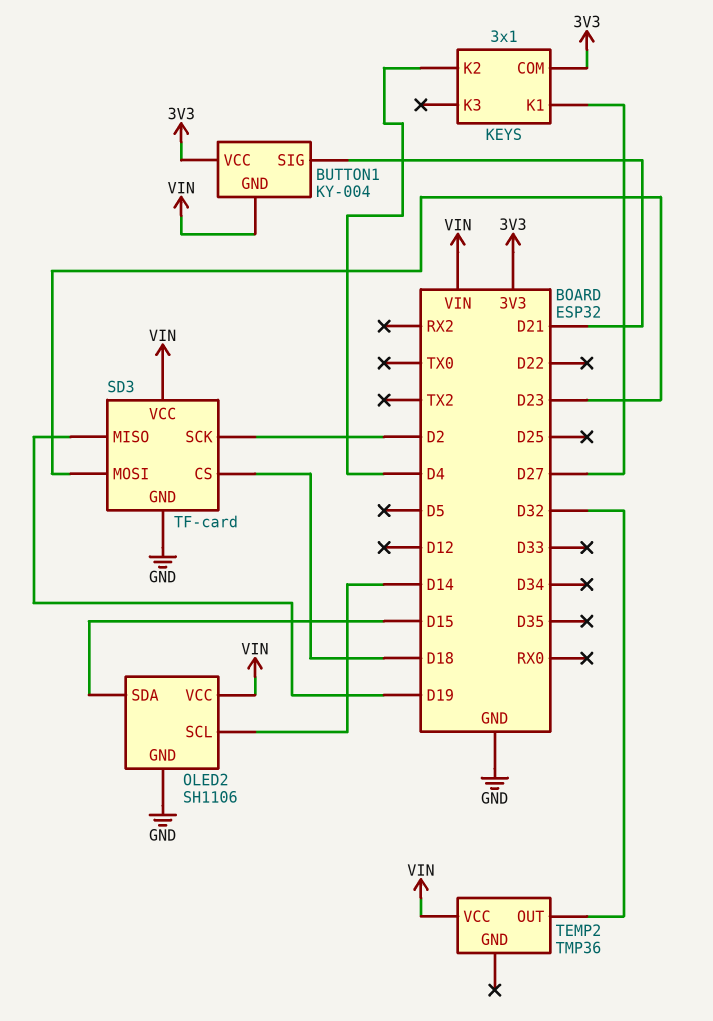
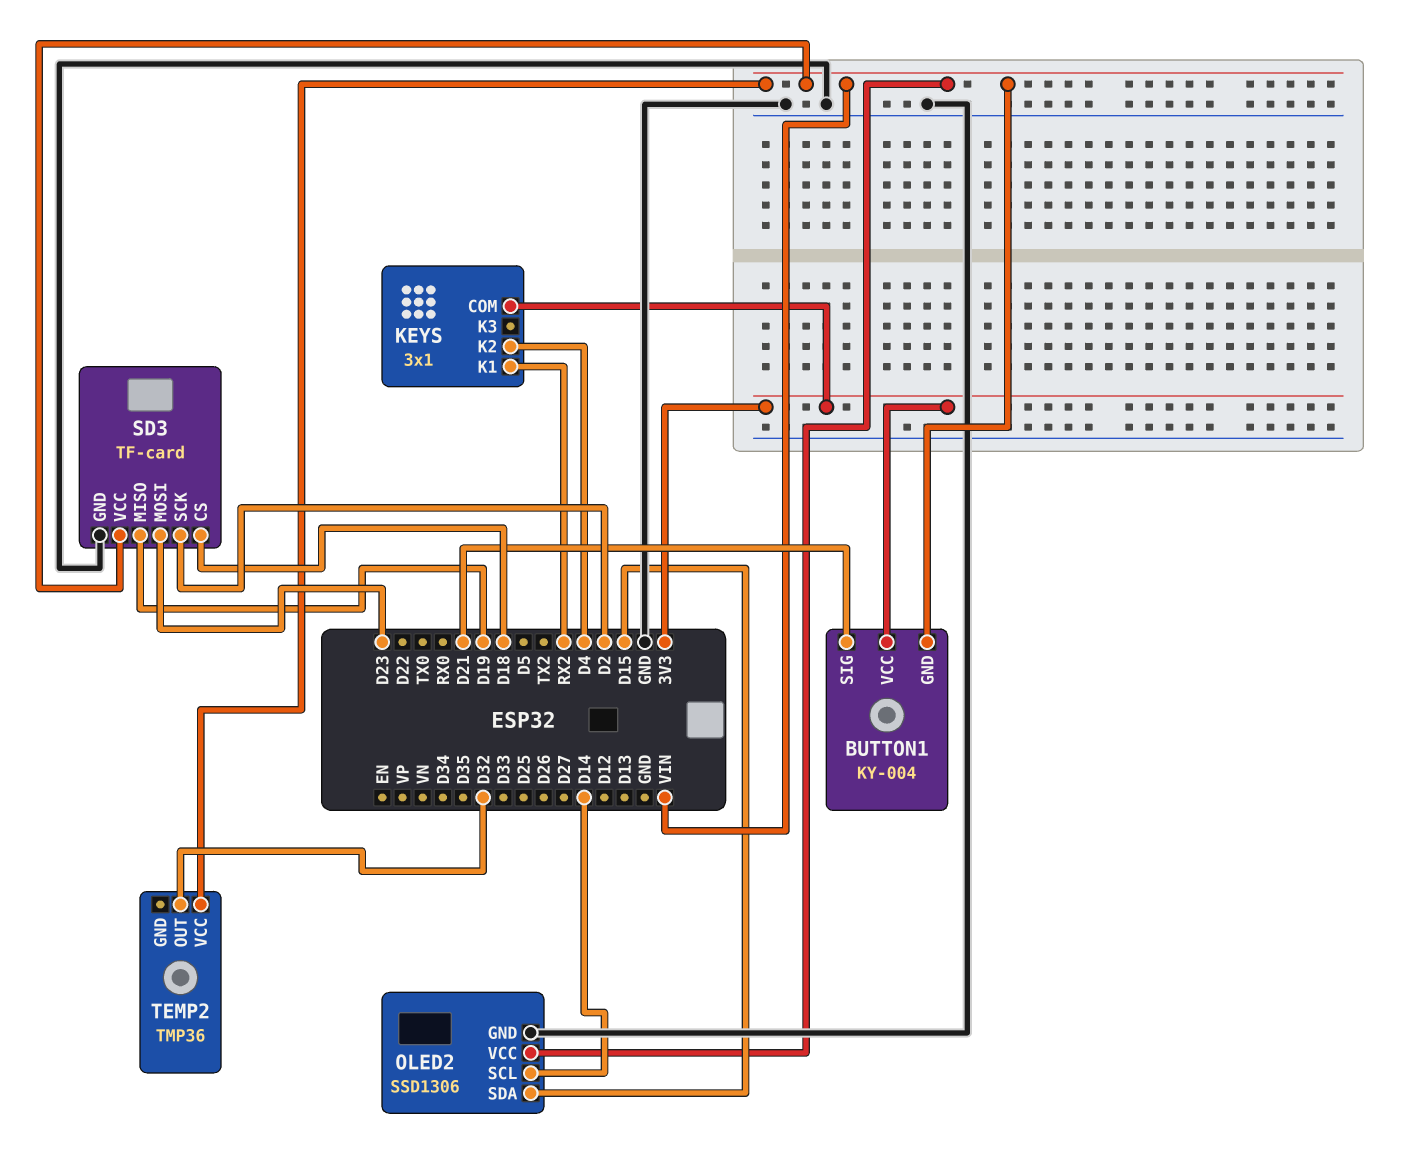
KEYS pin K1: D27 -> RX2
OLED2: SH1106 -> SSD1306

